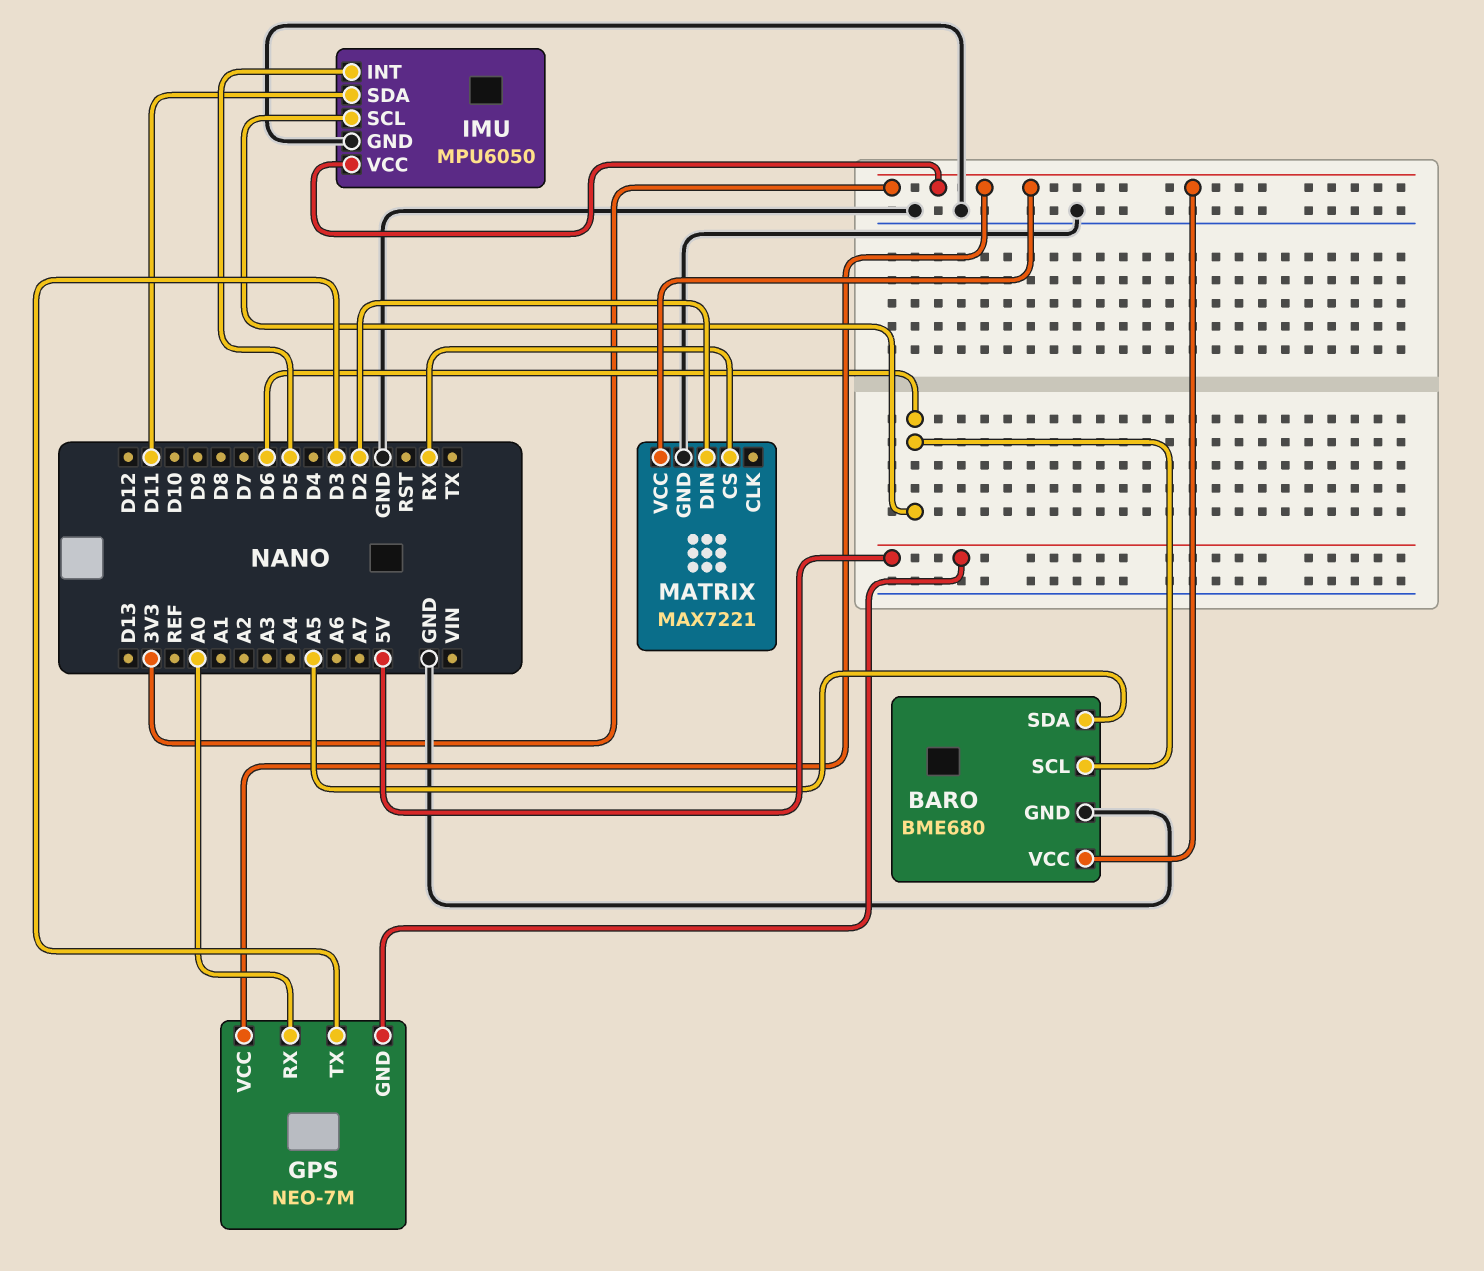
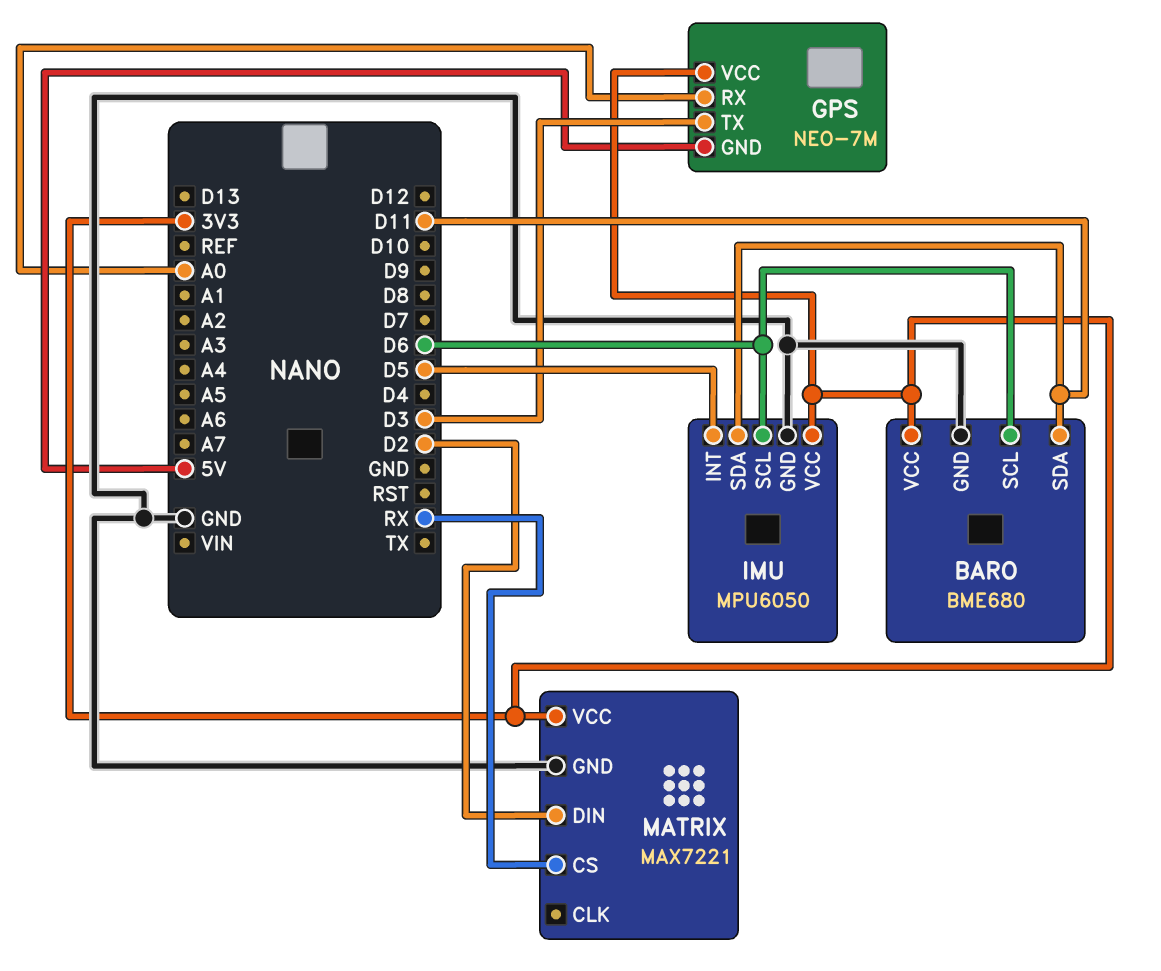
BARO pin SDA: A5 -> D11

